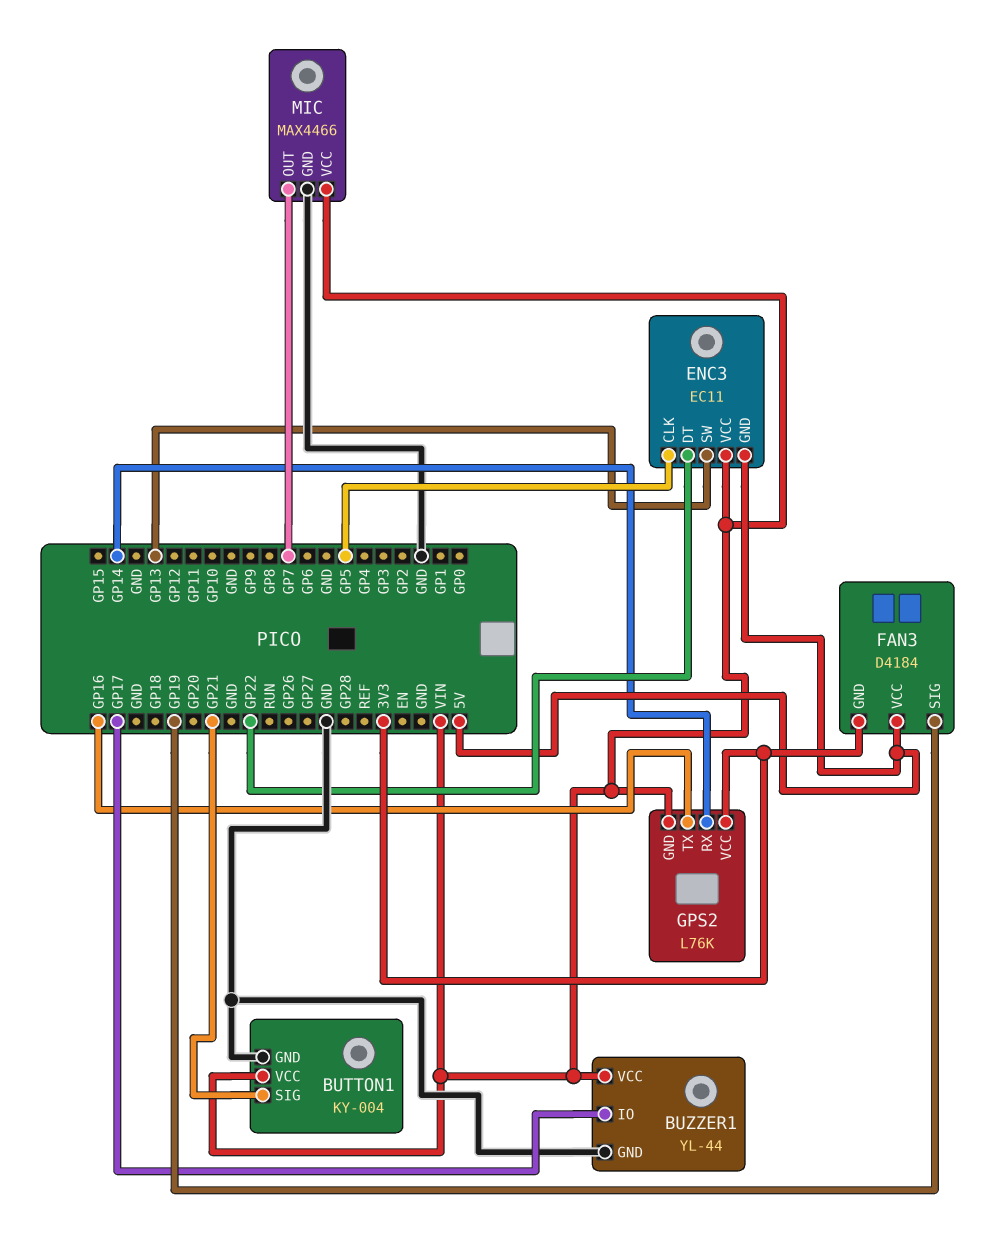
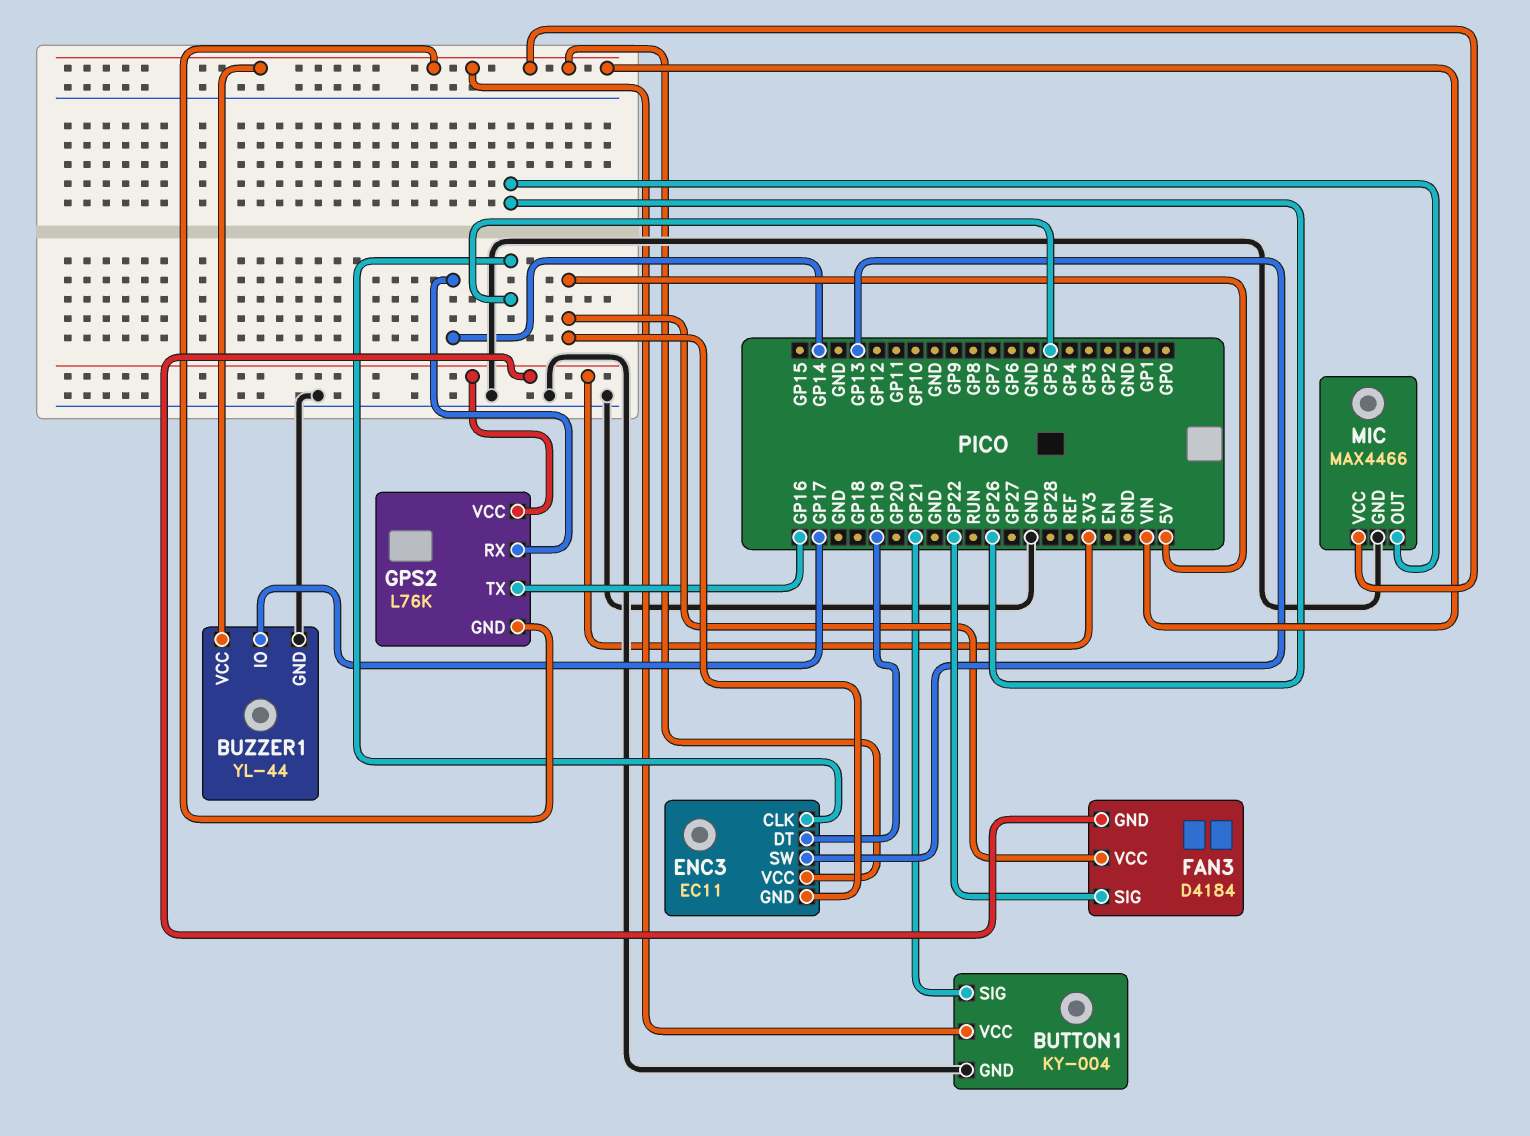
ENC3 pin DT: GP22 -> GP19
FAN3 pin SIG: GP19 -> GP22
MIC pin OUT: GP7 -> GP26

